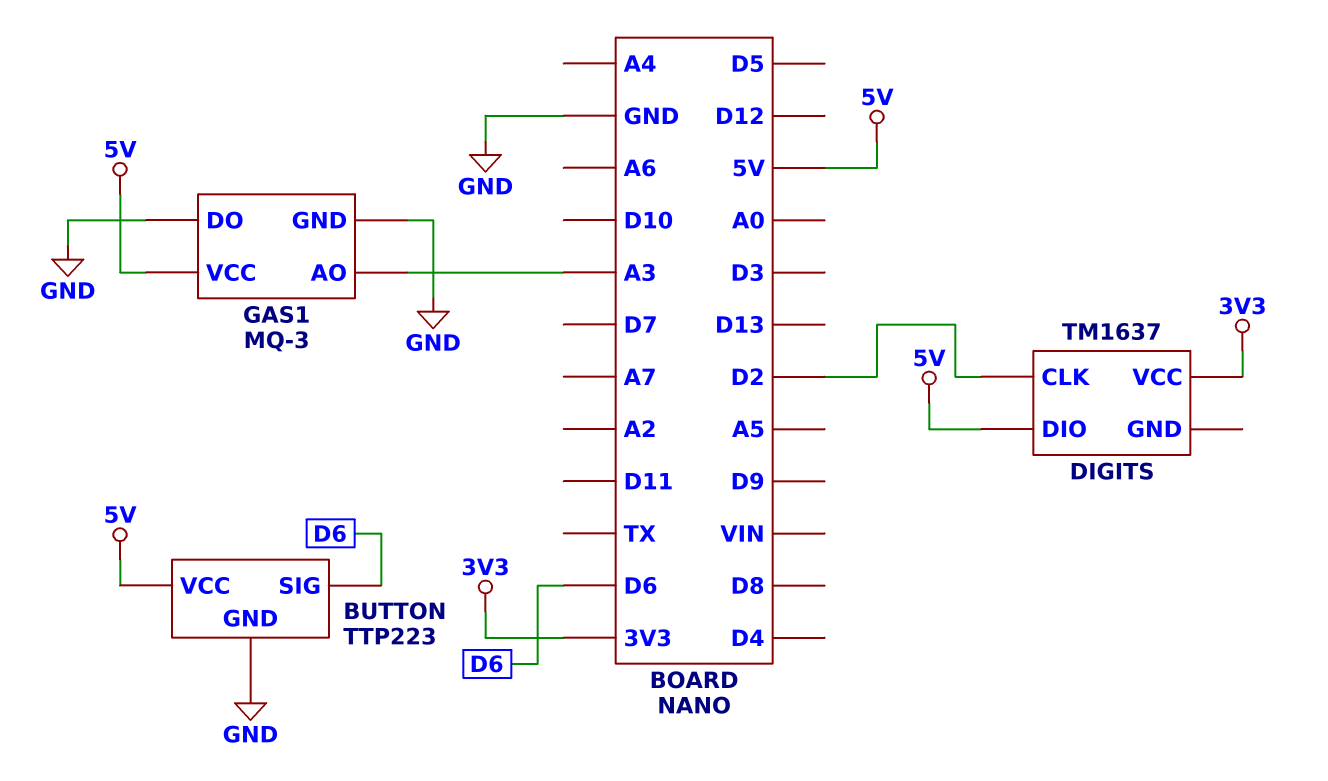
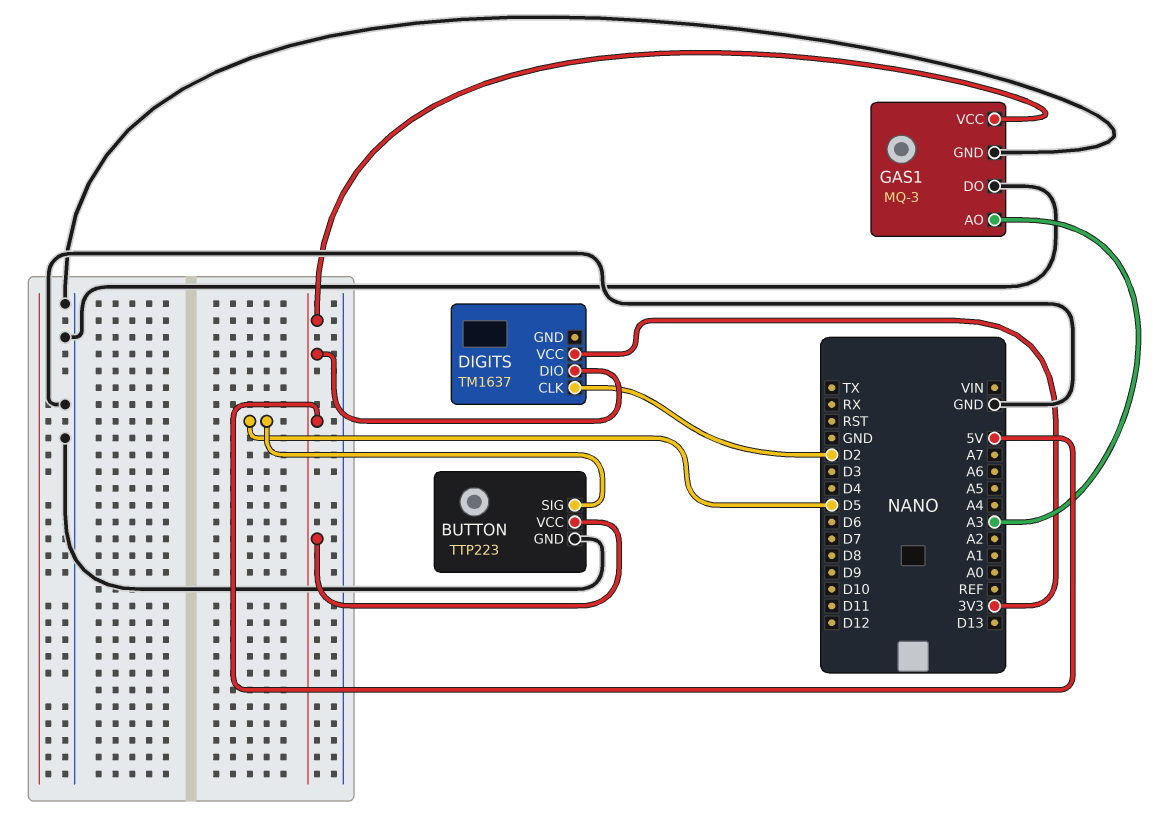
BUTTON pin SIG: D6 -> D5

